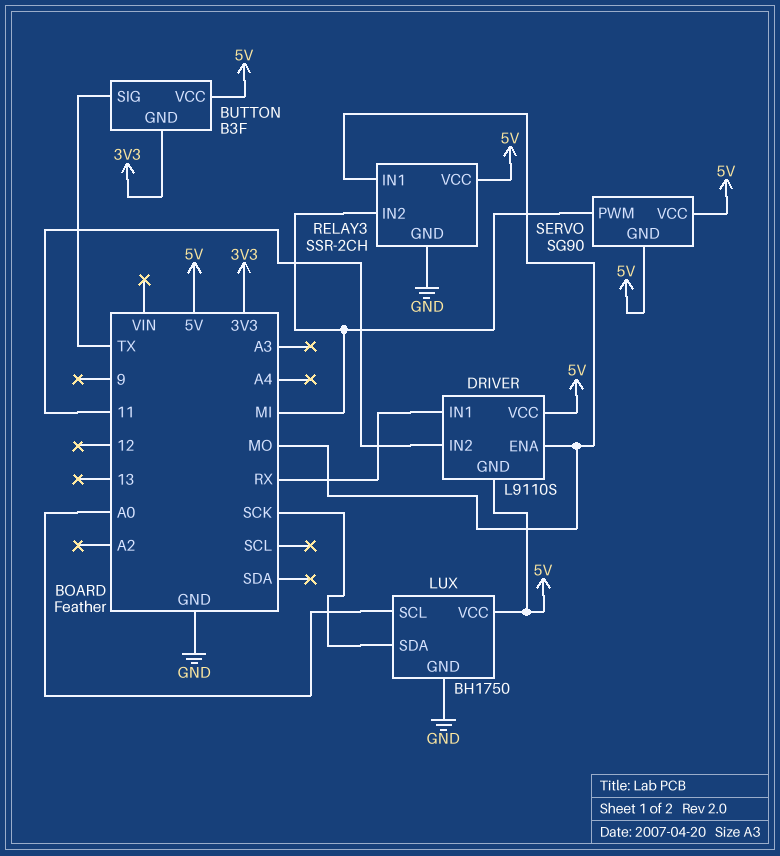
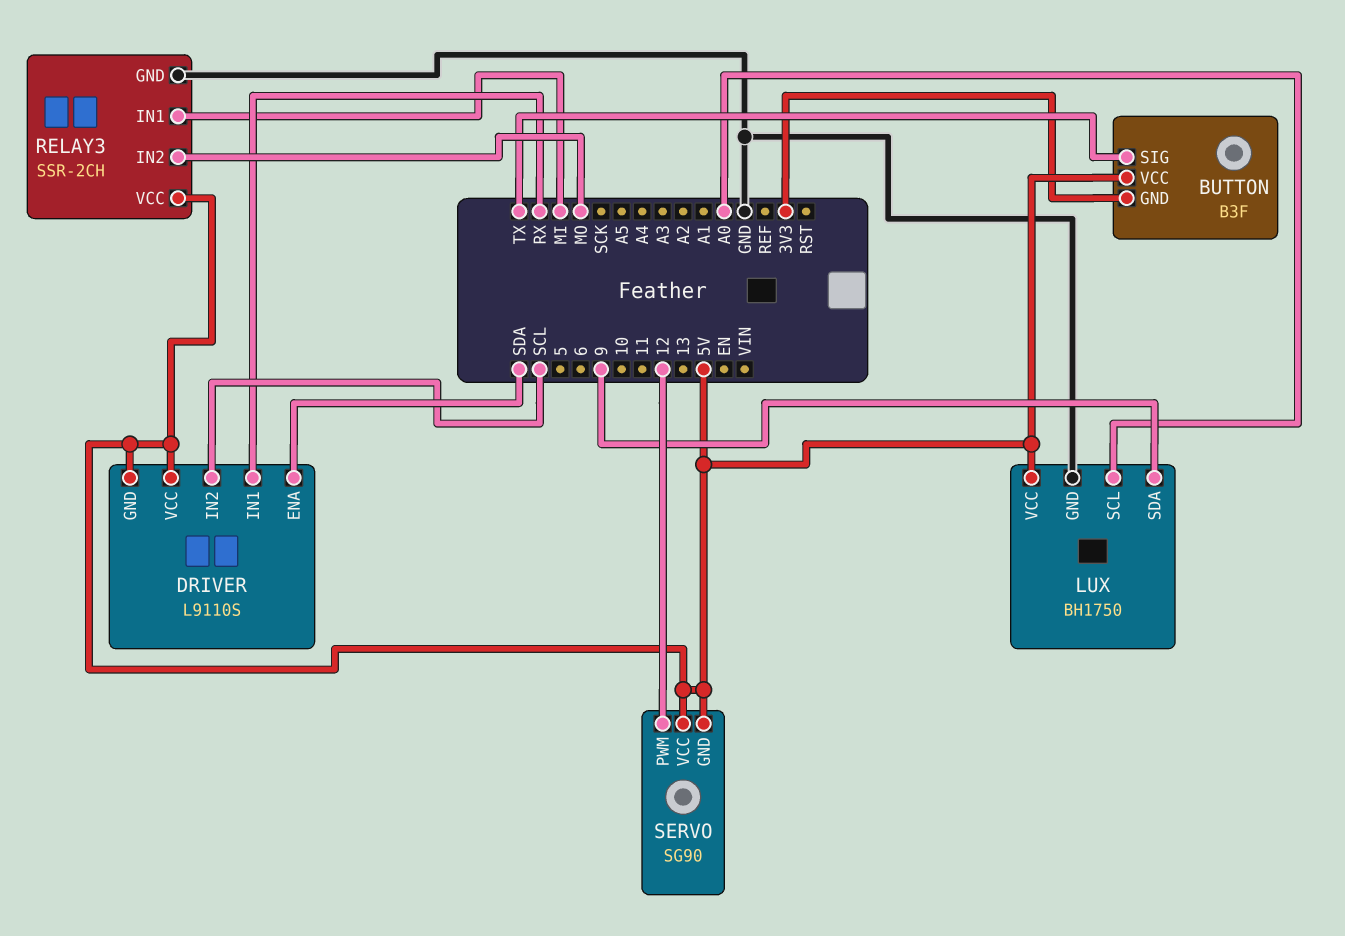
DRIVER pin ENA: MO -> SDA
DRIVER pin IN2: 11 -> SCL
LUX pin SDA: SCK -> 9
RELAY3 pin IN1: MO -> MI
RELAY3 pin IN2: MI -> MO
SERVO pin PWM: MI -> 12

